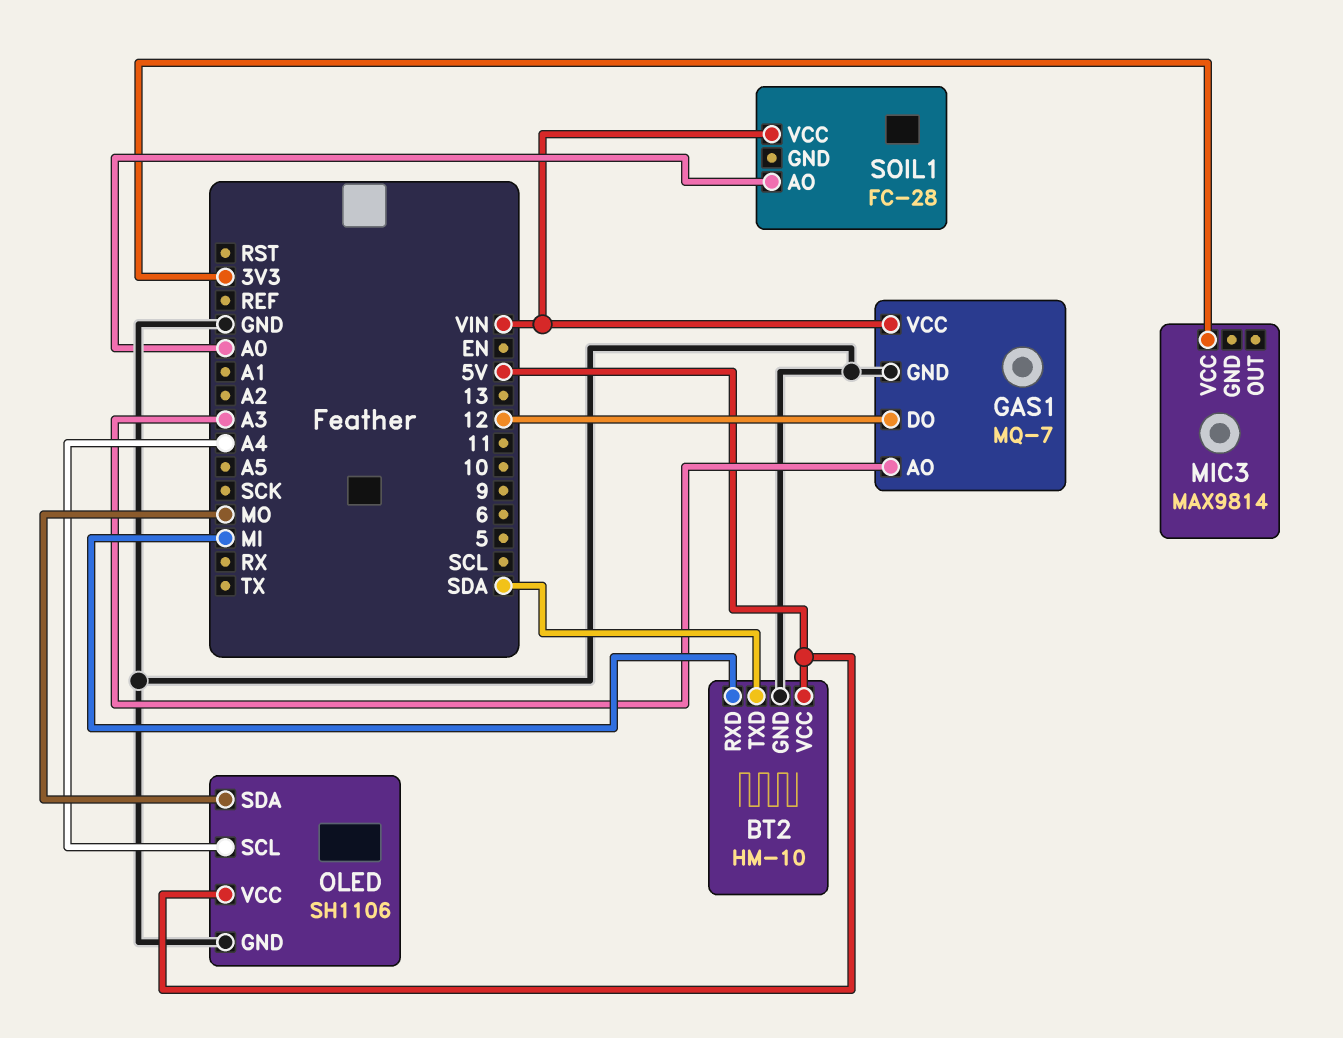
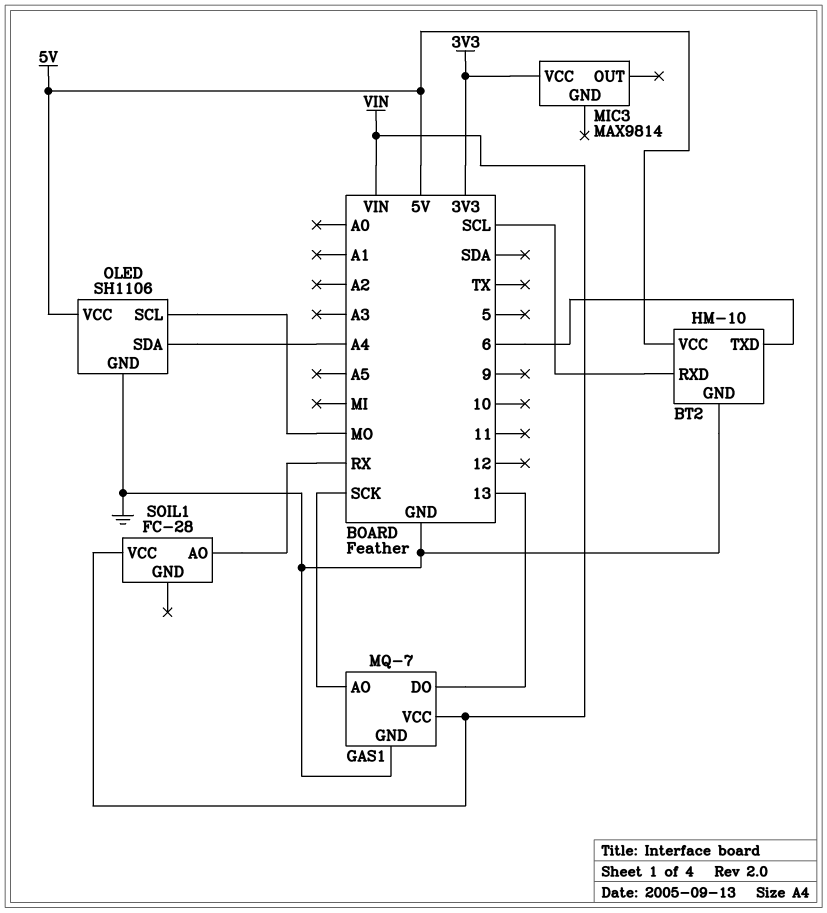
BT2 pin RXD: MI -> SCL
BT2 pin TXD: SDA -> 6
GAS1 pin AO: A3 -> SCK
GAS1 pin DO: 12 -> 13
OLED pin SCL: A4 -> MO
OLED pin SDA: MO -> A4
SOIL1 pin AO: A0 -> RX

